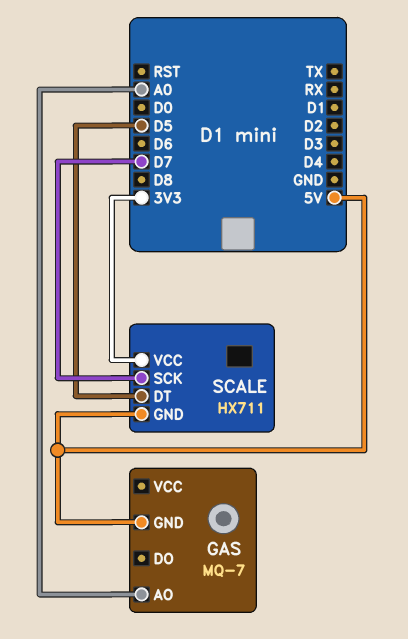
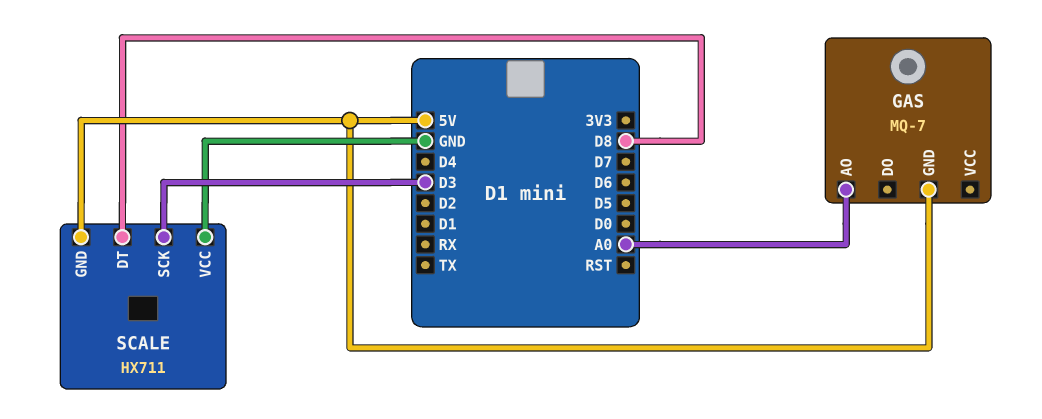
SCALE pin DT: D5 -> D8
SCALE pin SCK: D7 -> D3
SCALE pin VCC: 3V3 -> GND

